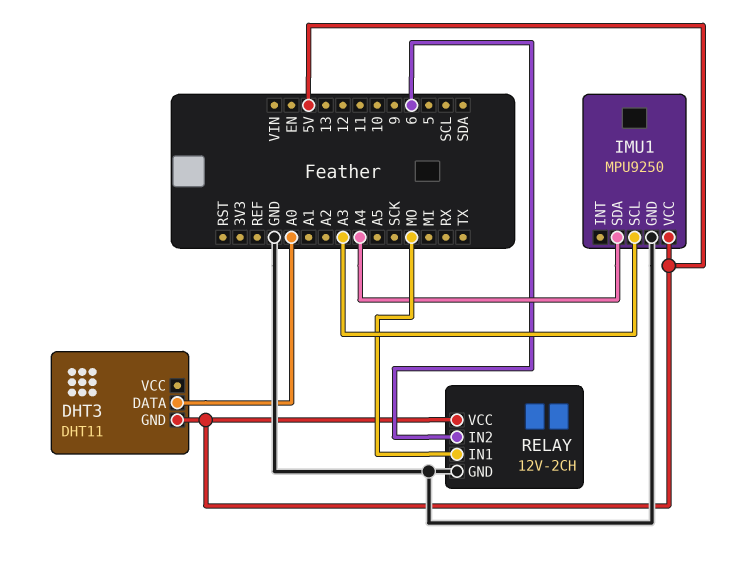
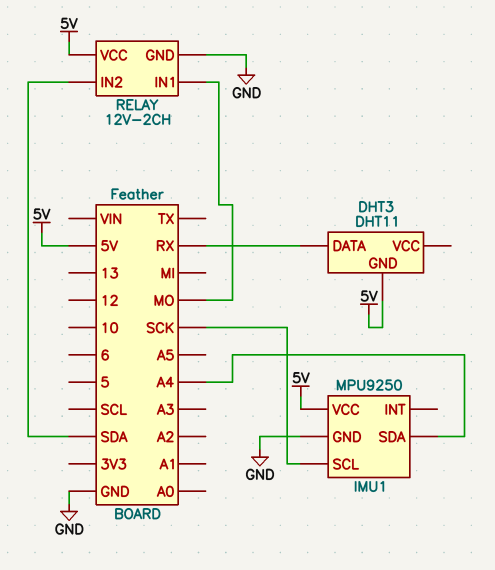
DHT3 pin DATA: A0 -> RX
IMU1 pin SCL: A3 -> SCK
RELAY pin IN2: 6 -> SDA

